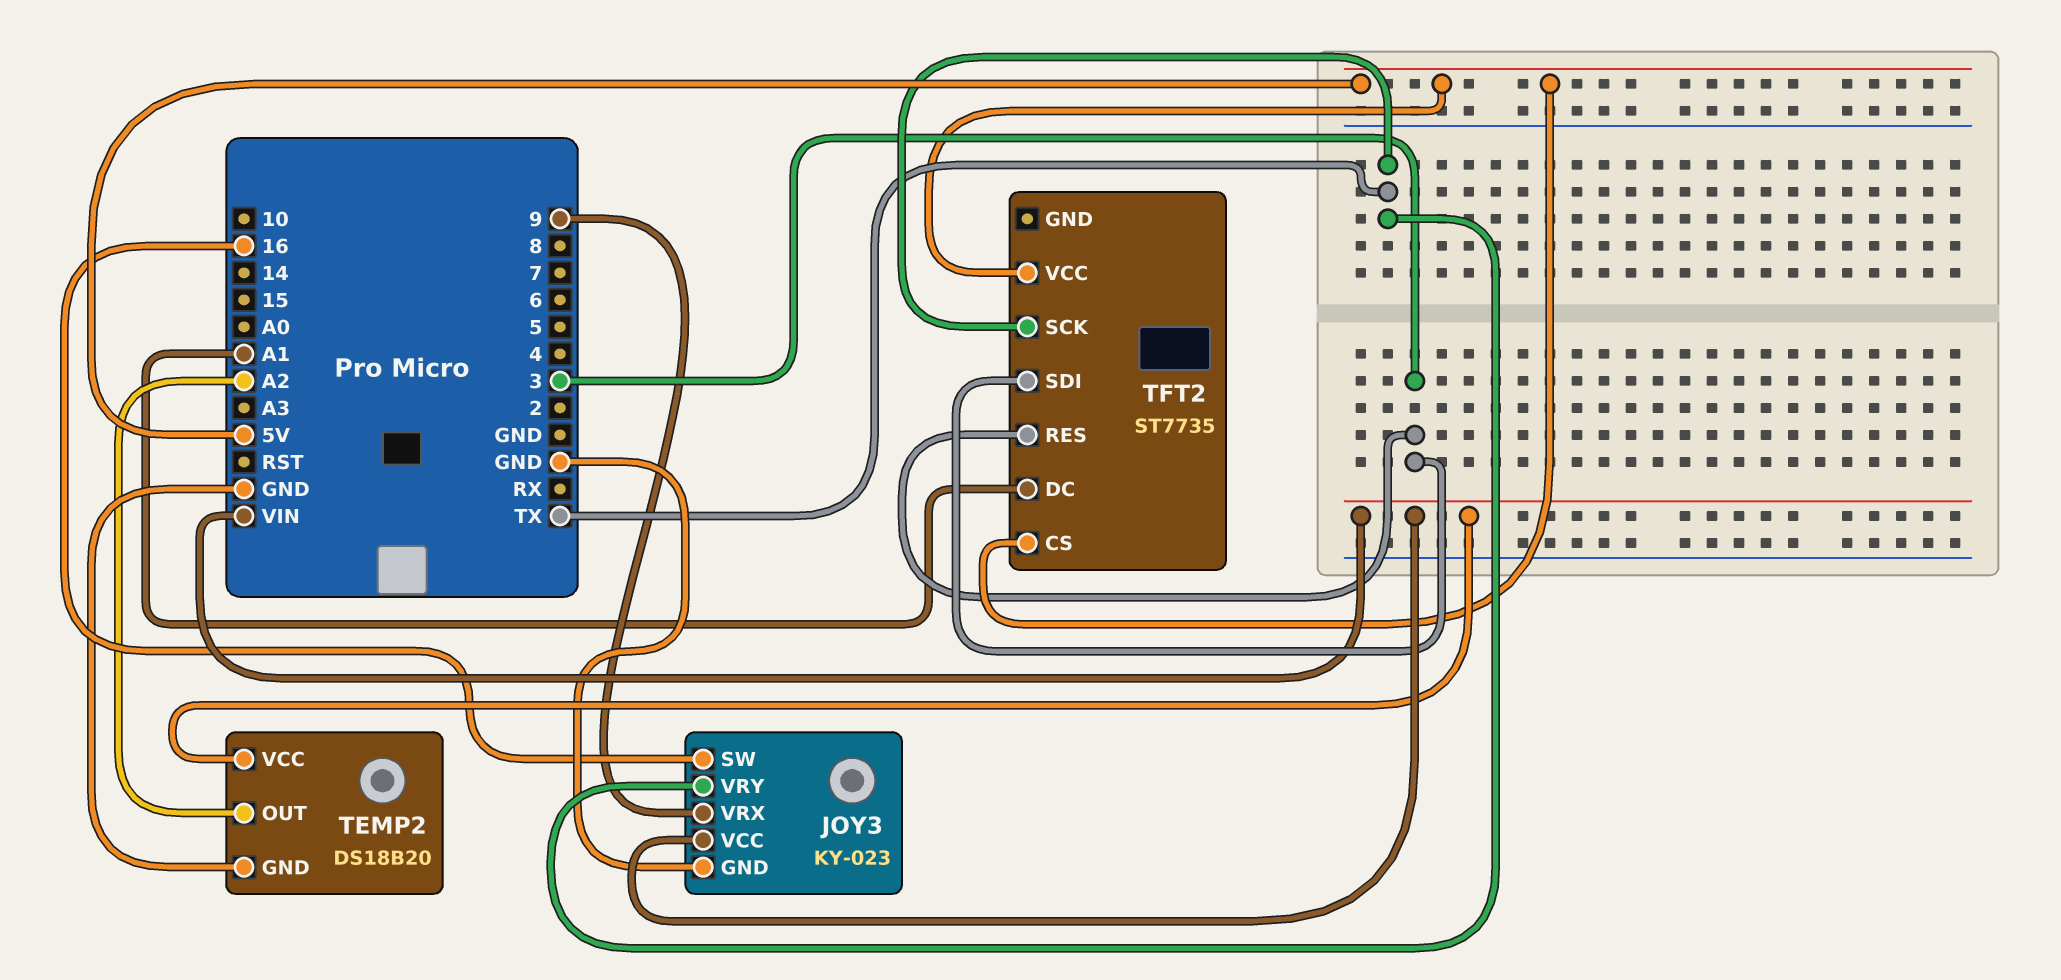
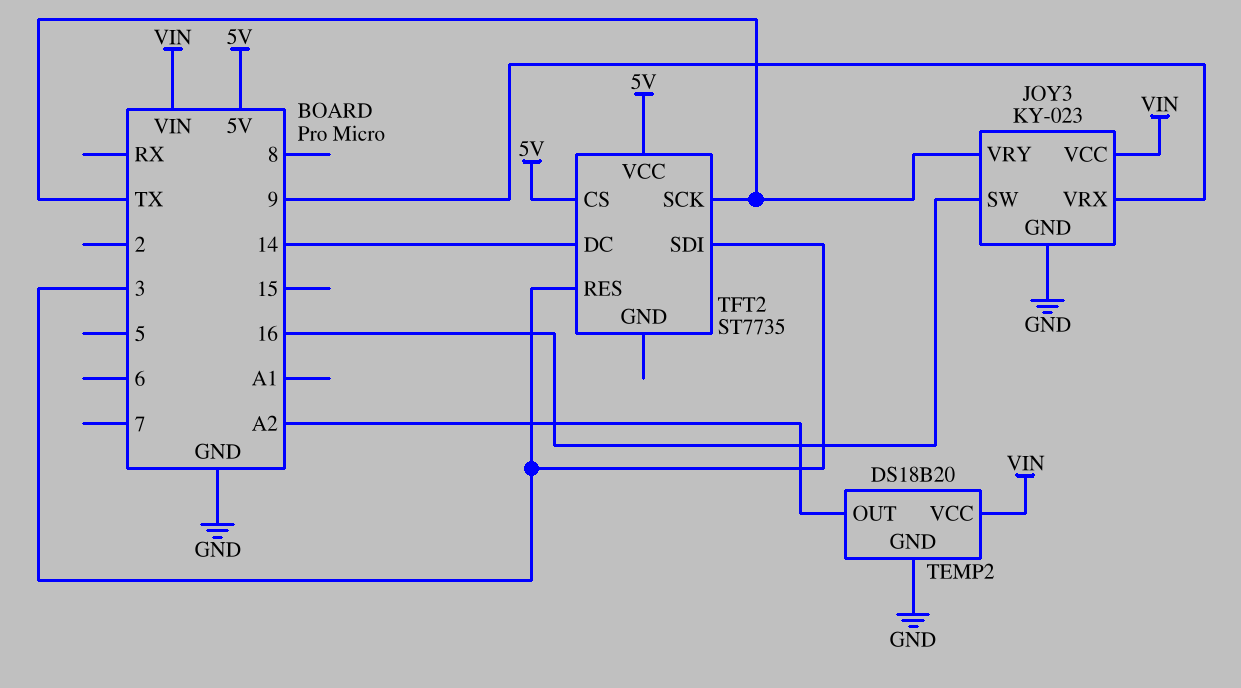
TFT2 pin DC: A1 -> 14

